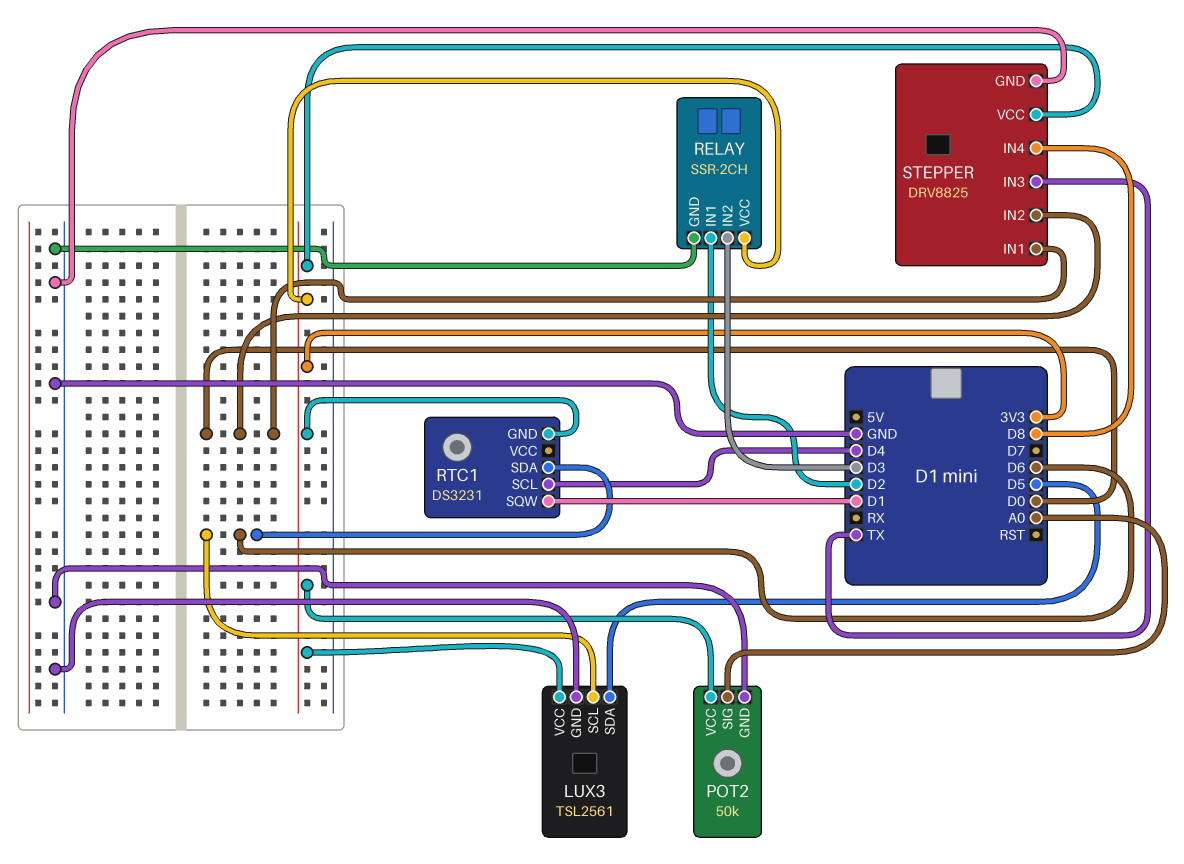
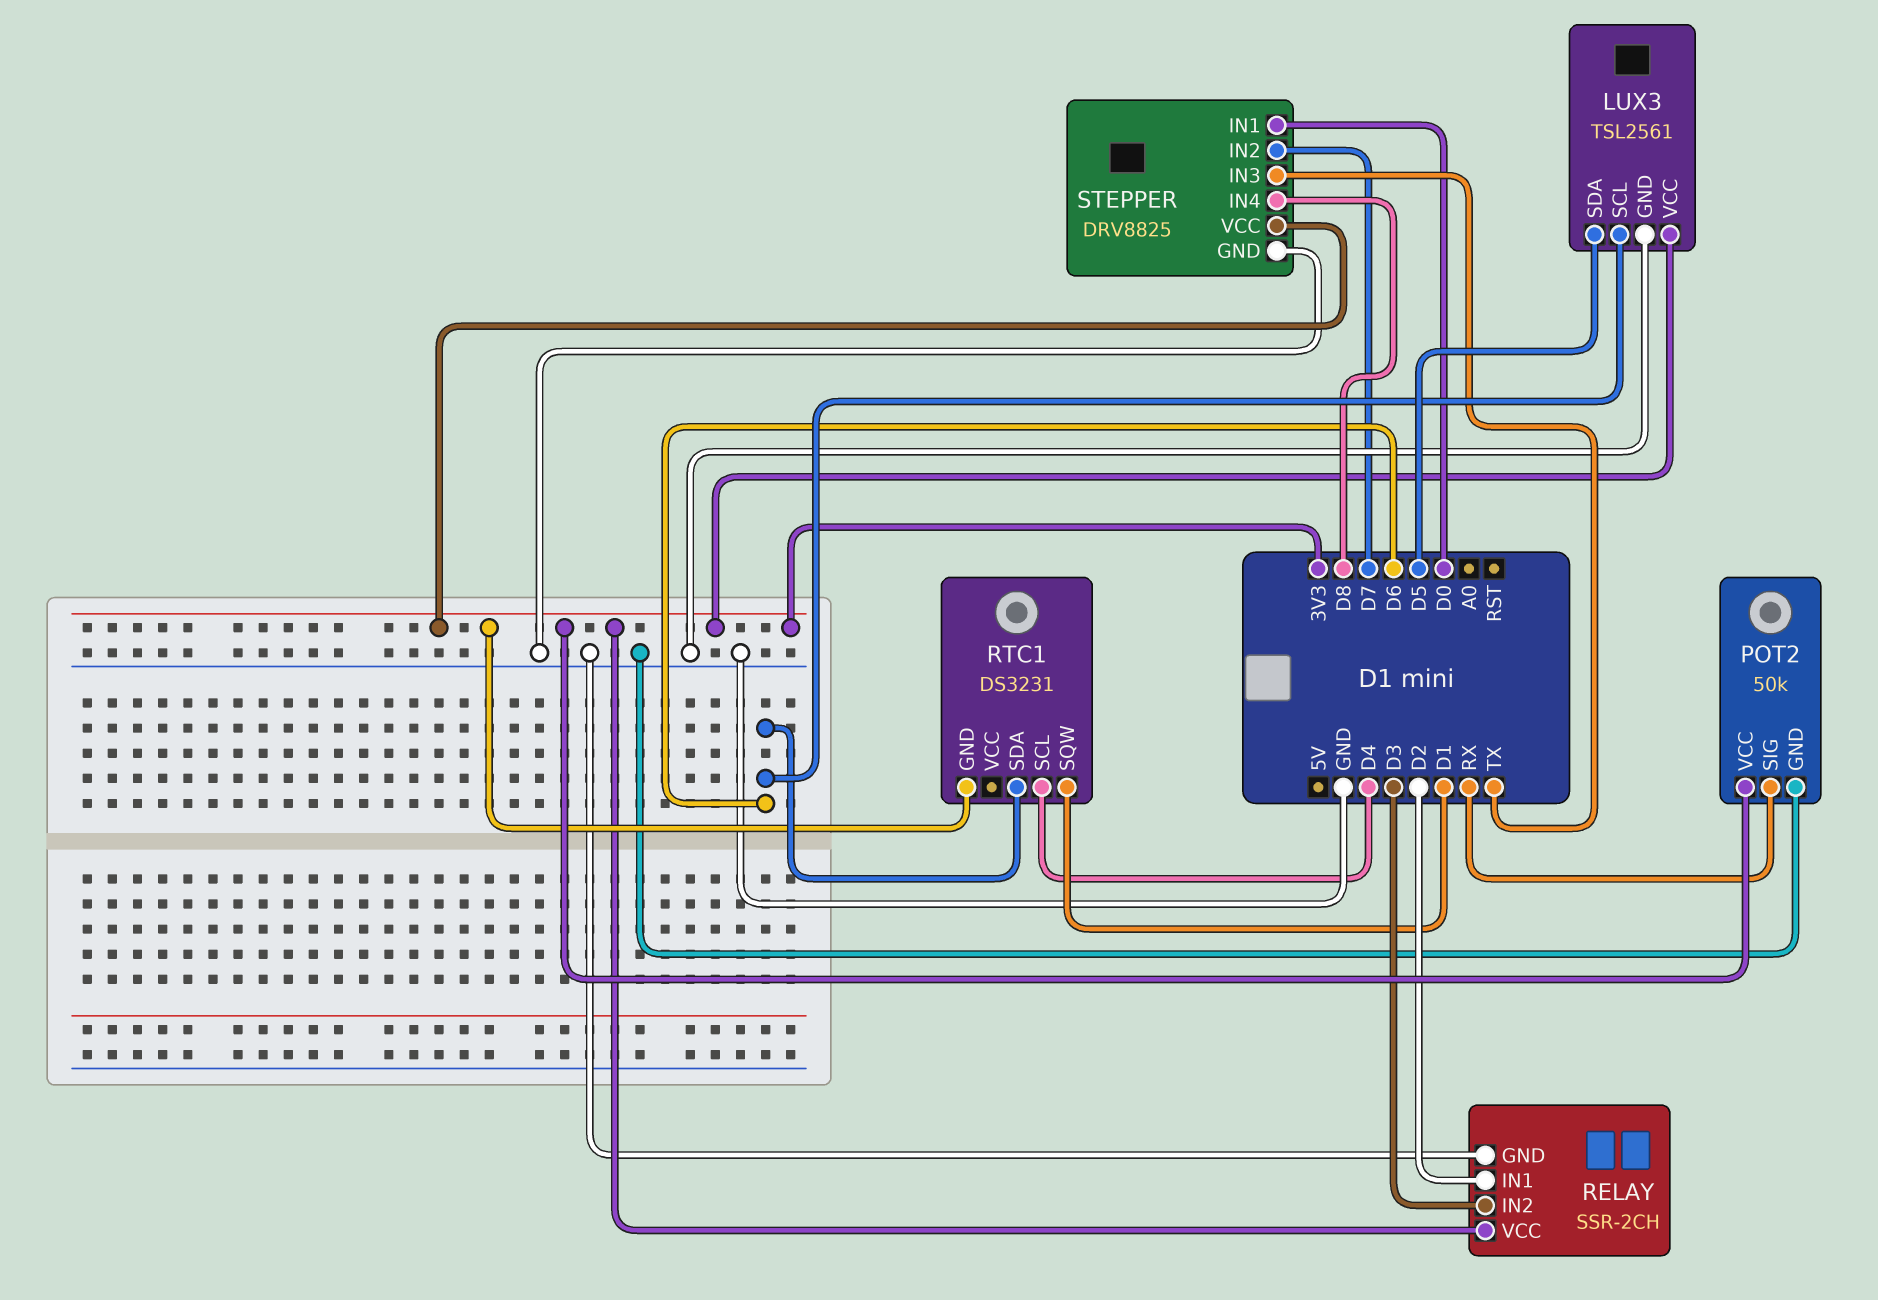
POT2 pin SIG: A0 -> RX
STEPPER pin IN2: D0 -> D7

